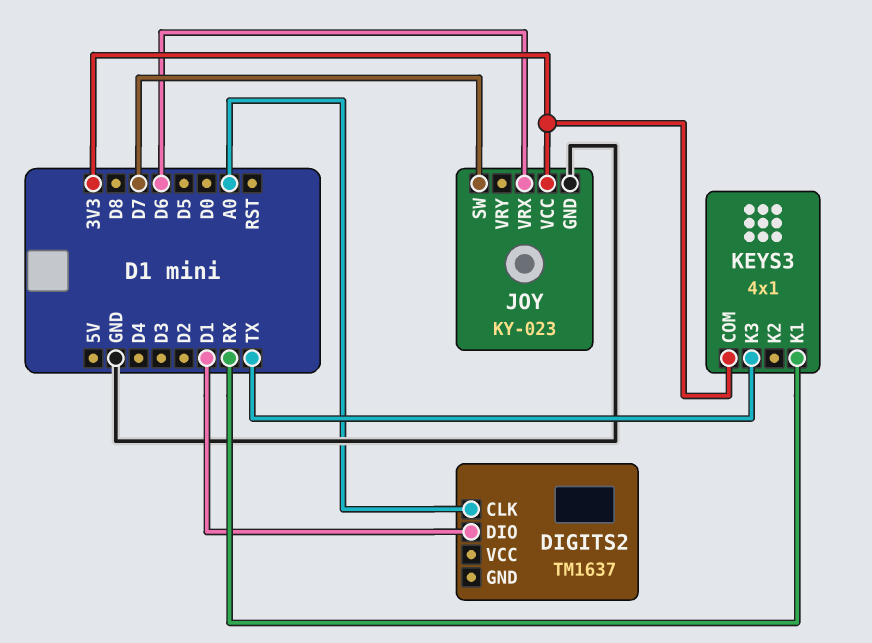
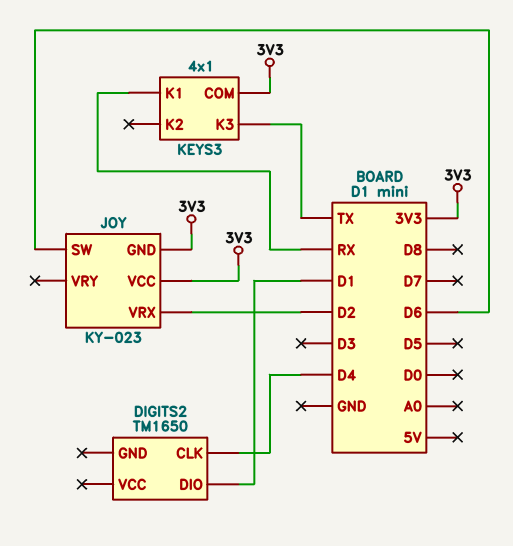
DIGITS2: TM1637 -> TM1650
DIGITS2 pin CLK: A0 -> D4
JOY pin GND: GND -> 3V3
JOY pin SW: D7 -> D6
JOY pin VRX: D6 -> D2

